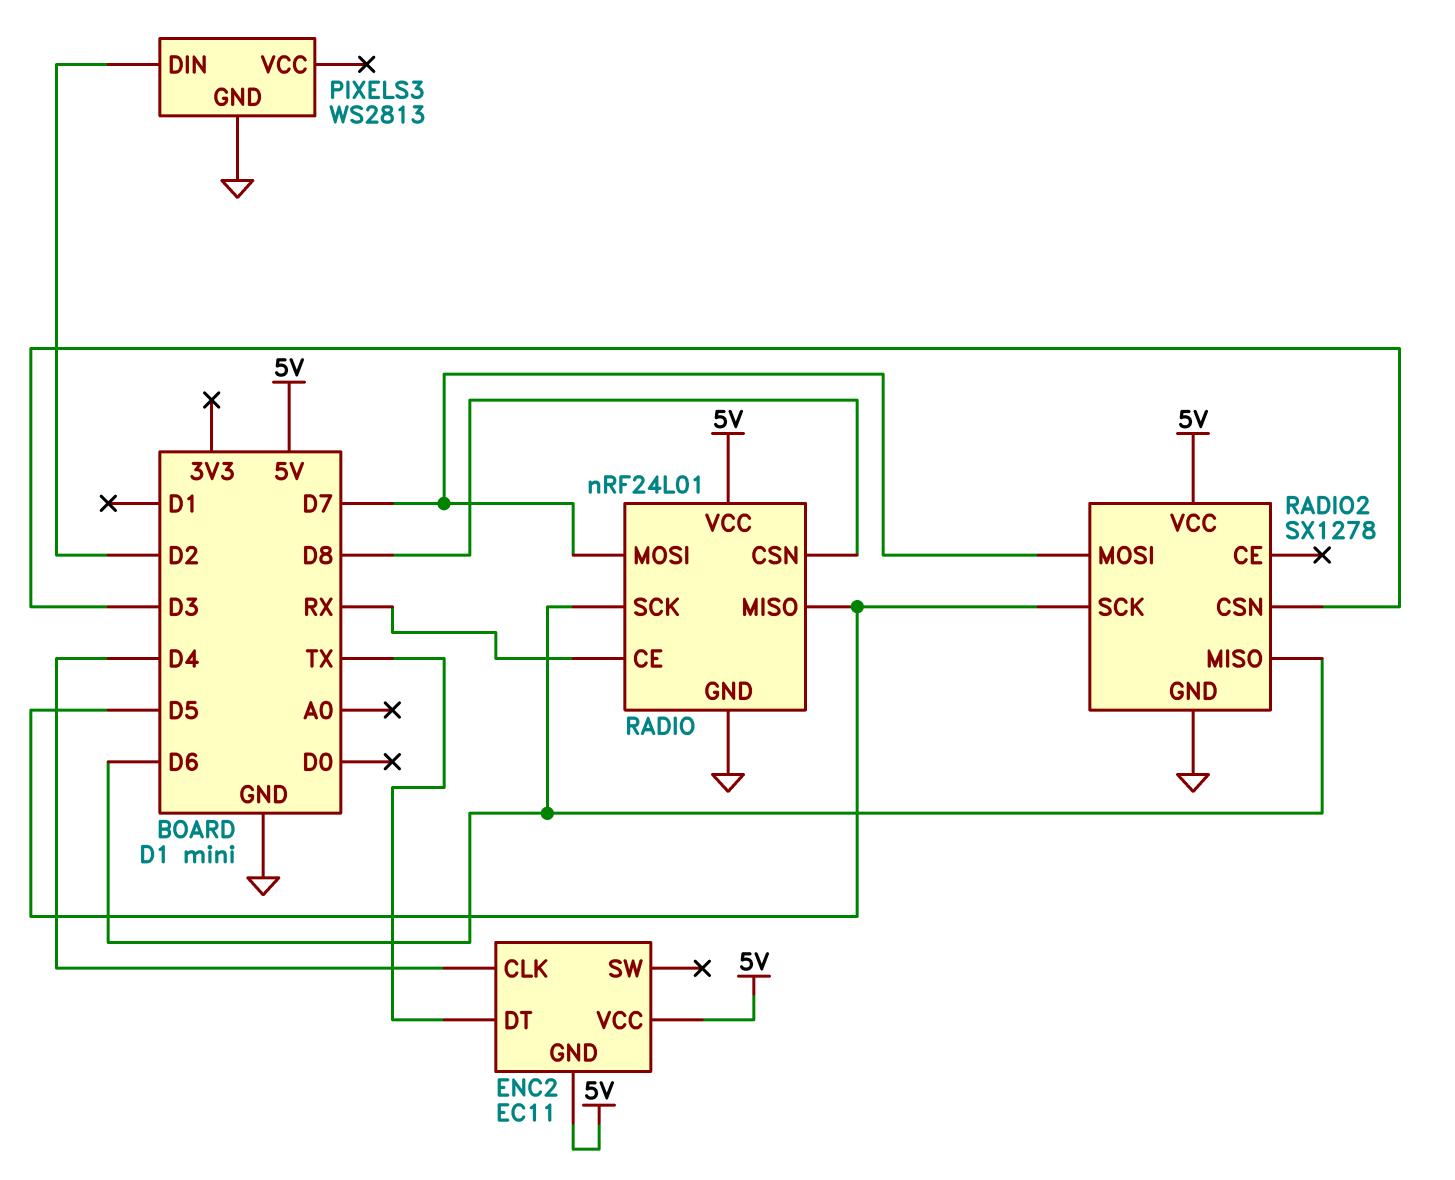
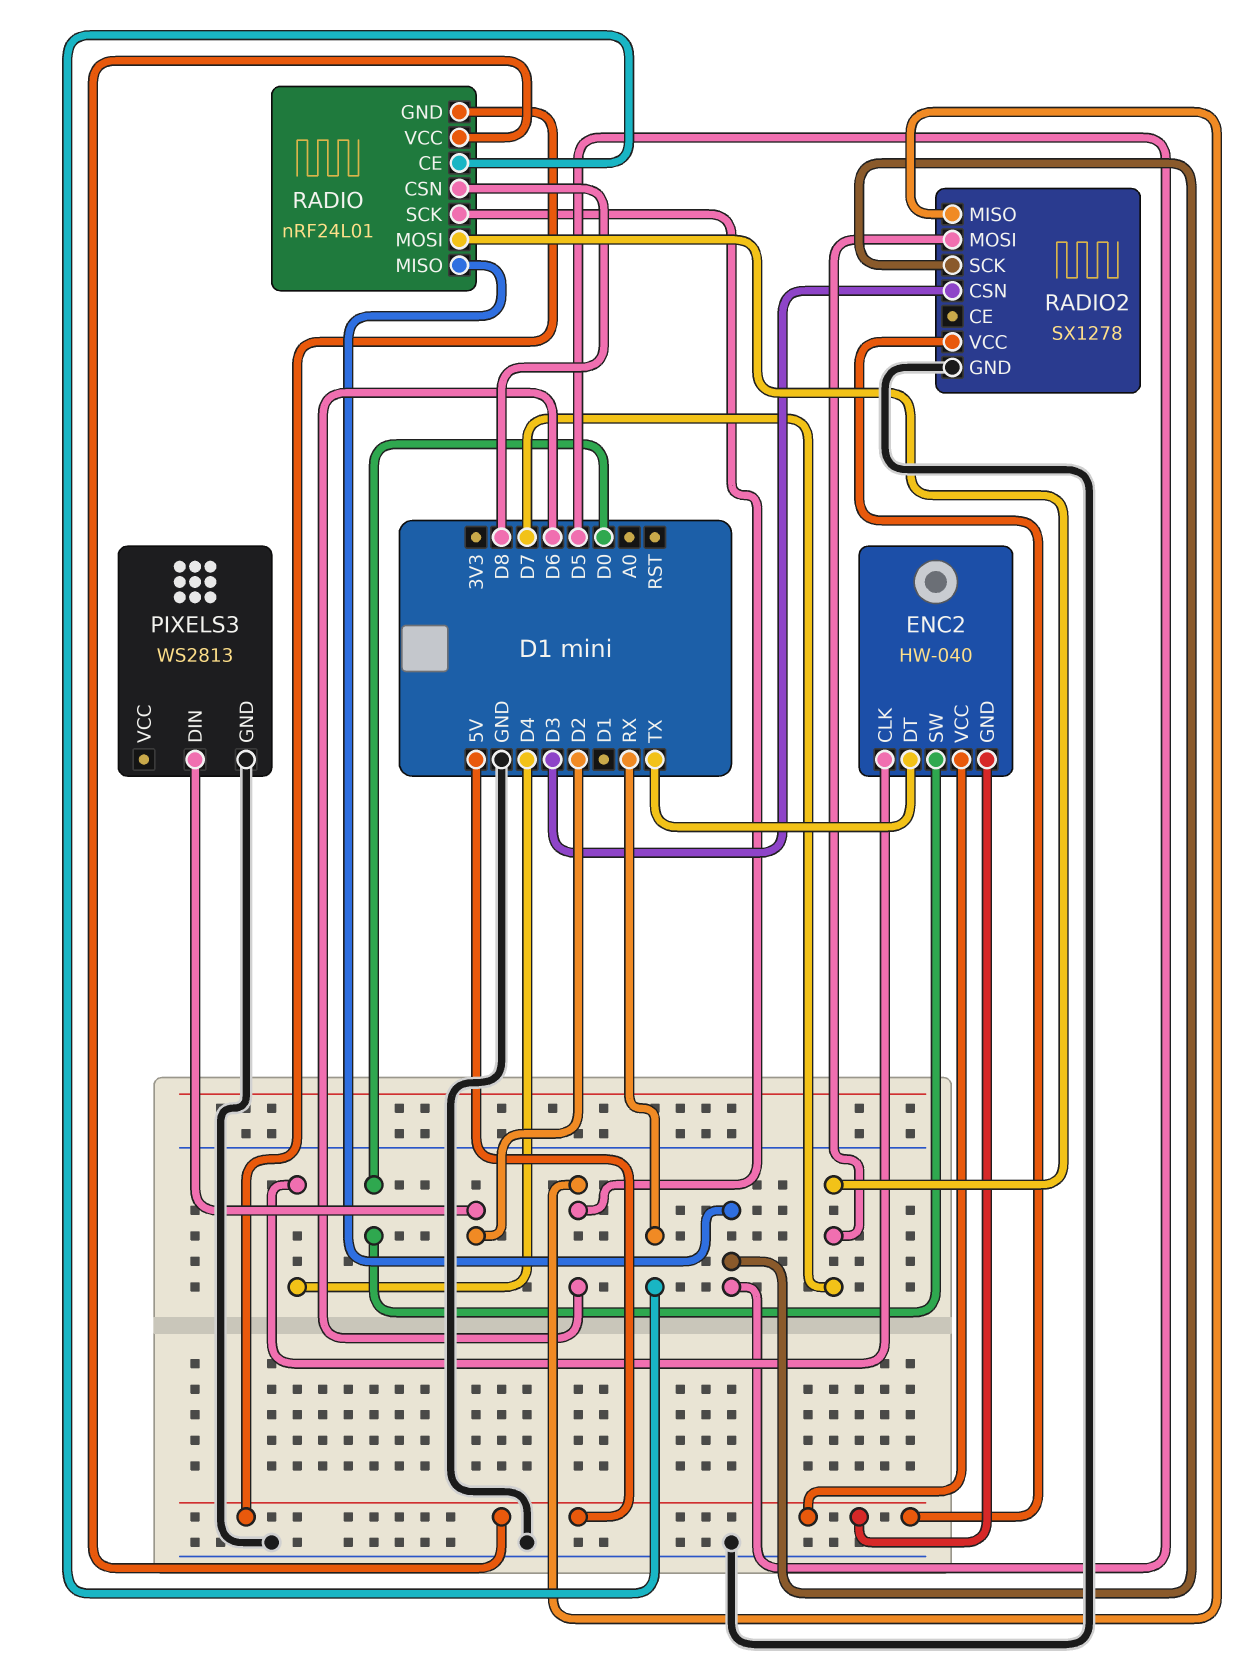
ENC2: EC11 -> HW-040
ENC2 pin SW: none -> D0
RADIO pin GND: GND -> 5V

